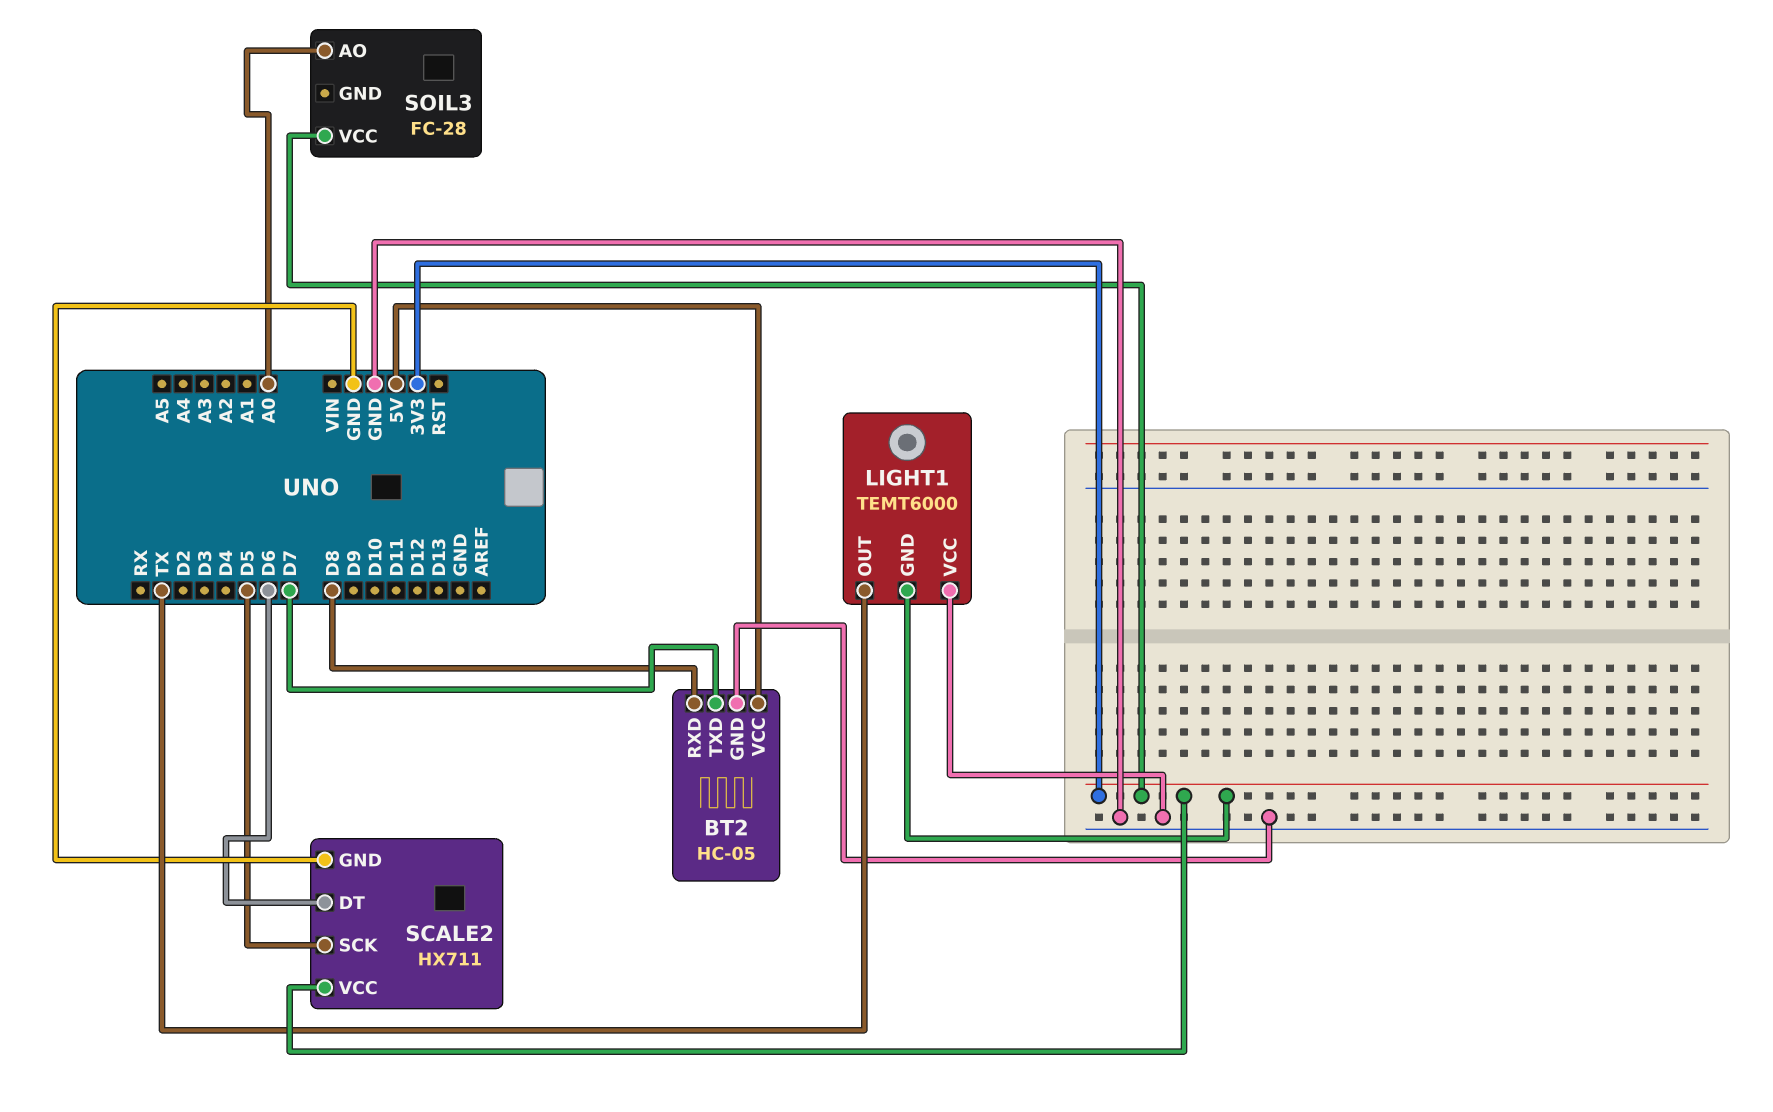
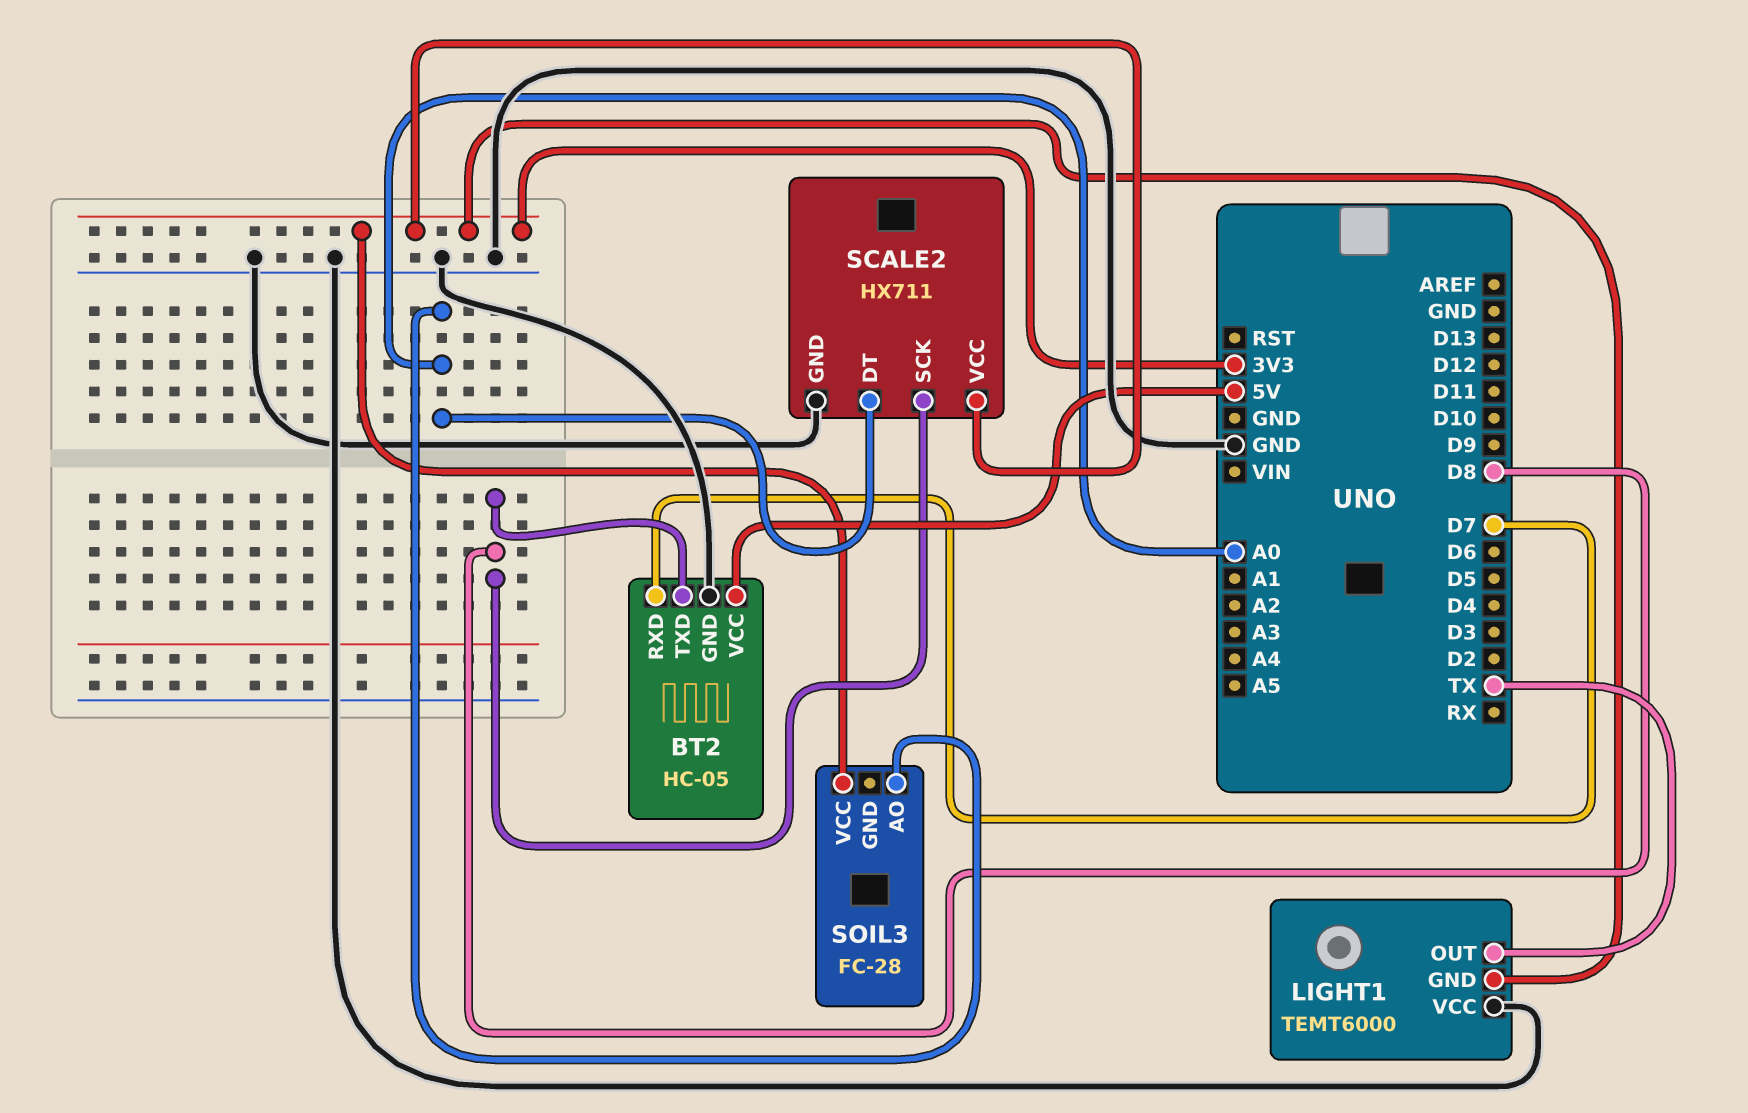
BT2 pin RXD: D8 -> D7
BT2 pin TXD: D7 -> D8
SCALE2 pin DT: D6 -> A0
SCALE2 pin SCK: D5 -> D8

